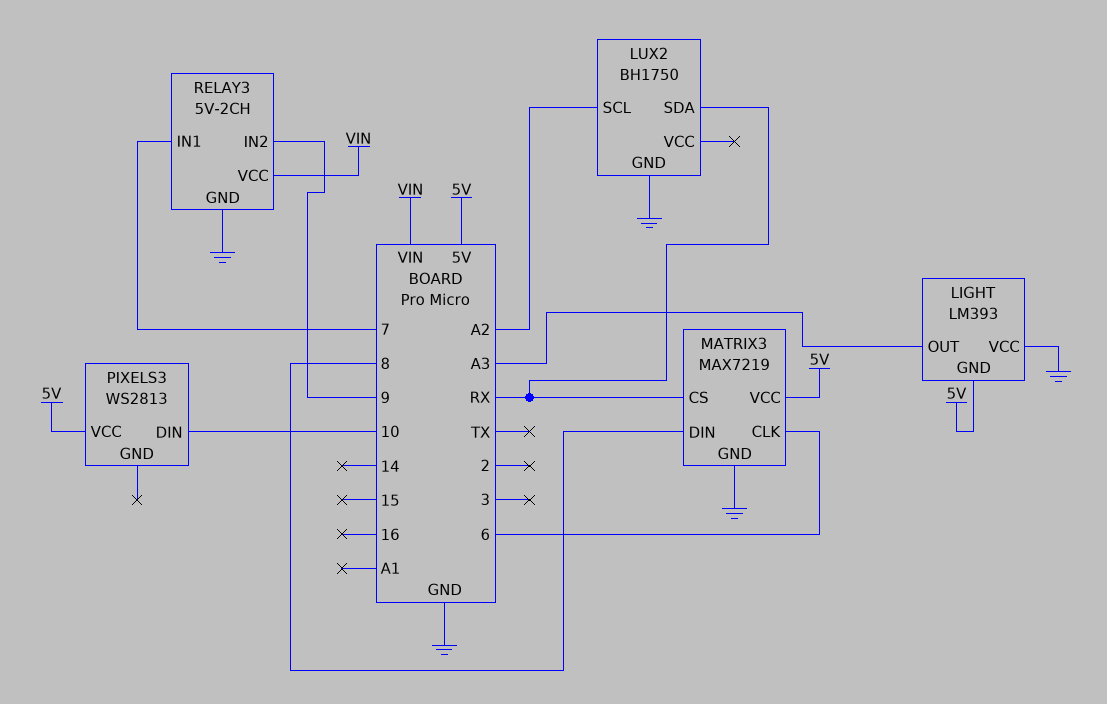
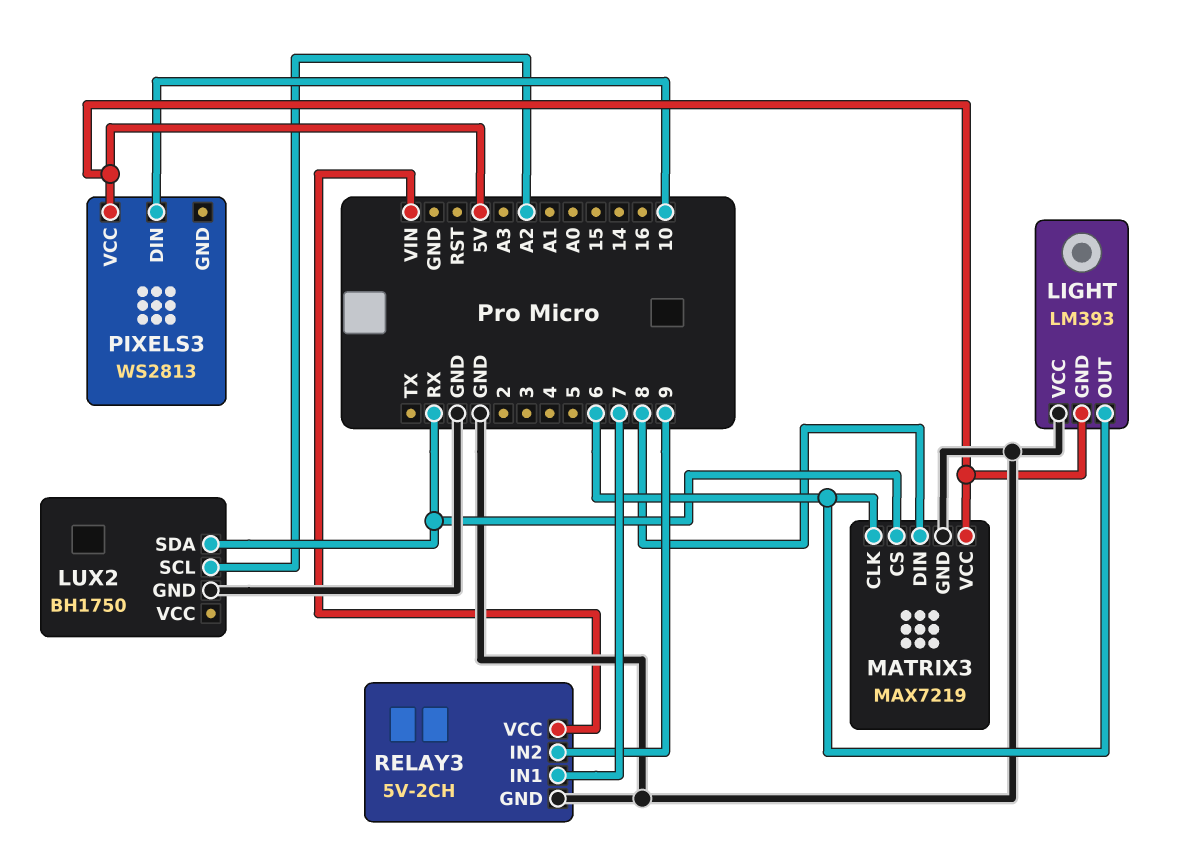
LIGHT pin OUT: A3 -> 6

